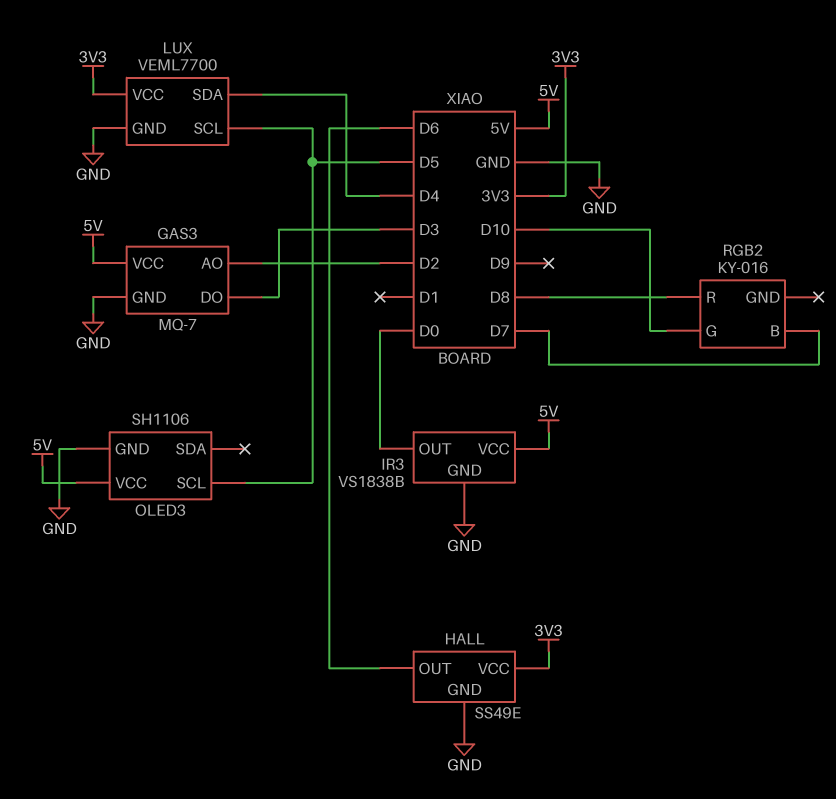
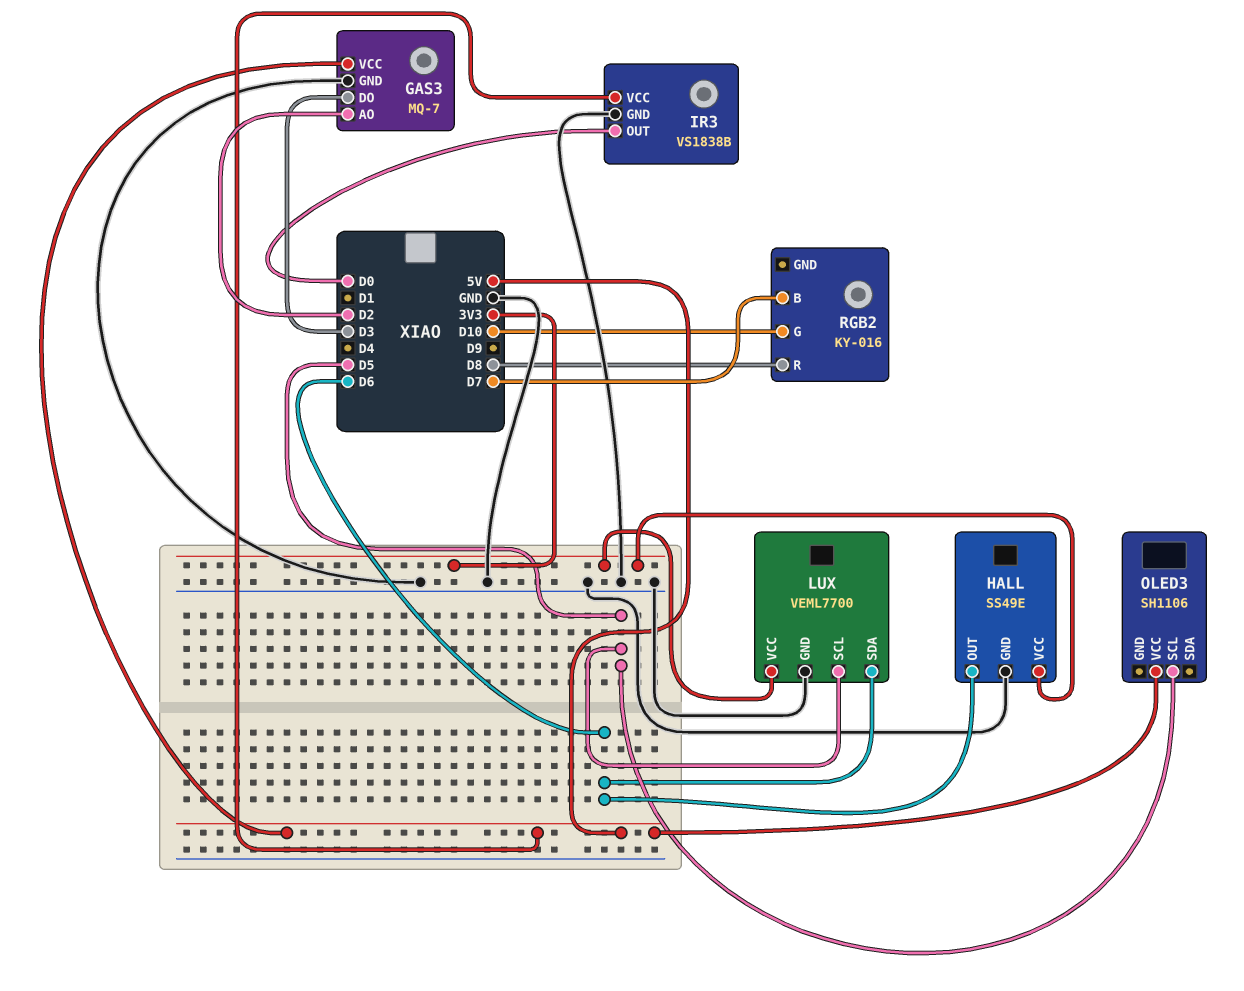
LUX pin SDA: D4 -> D6
OLED3 pin GND: GND -> none

